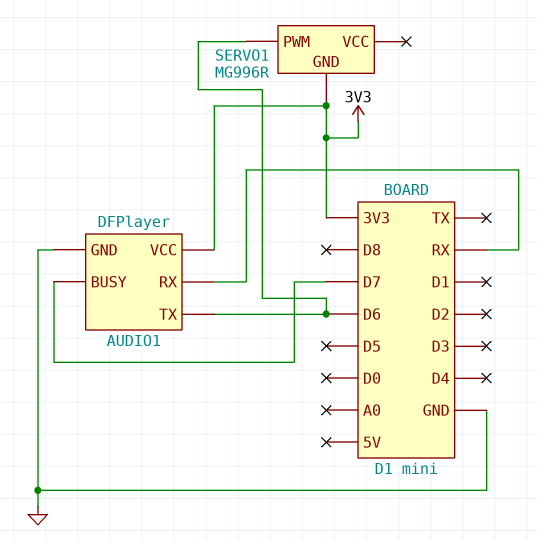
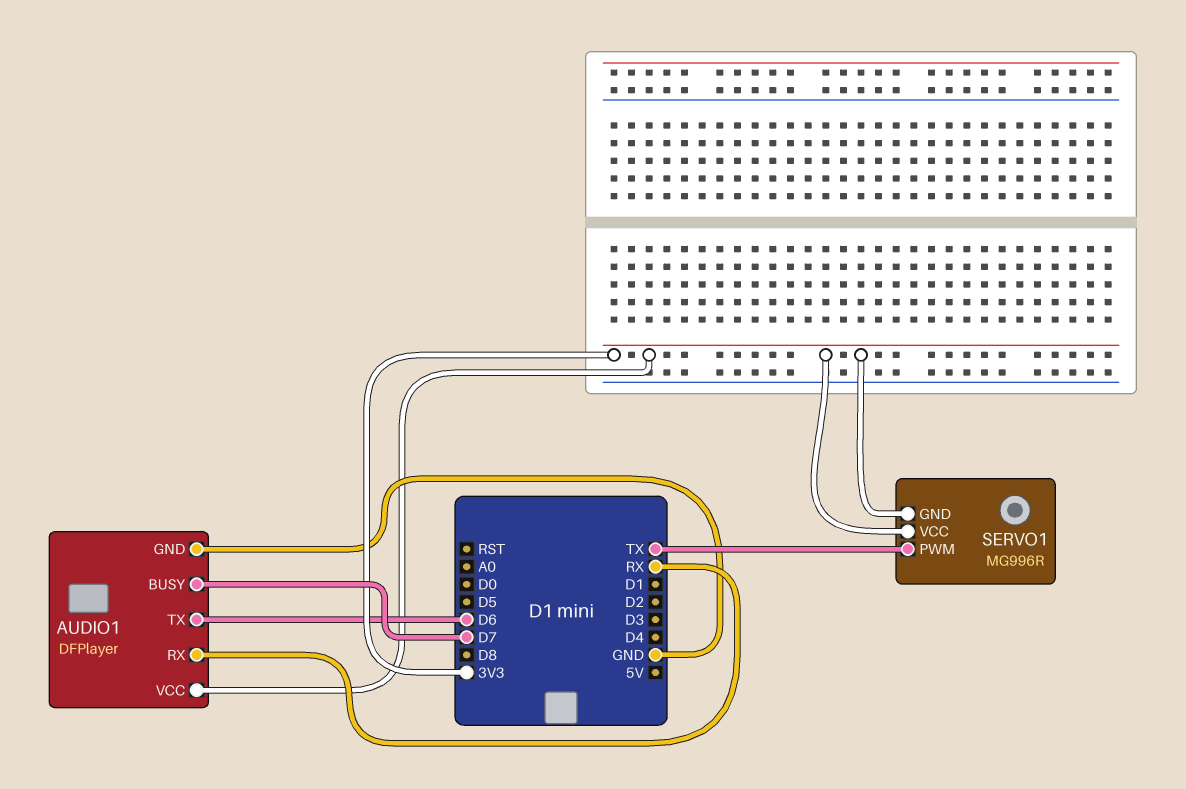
SERVO1 pin PWM: D6 -> TX
SERVO1 pin VCC: none -> 3V3

